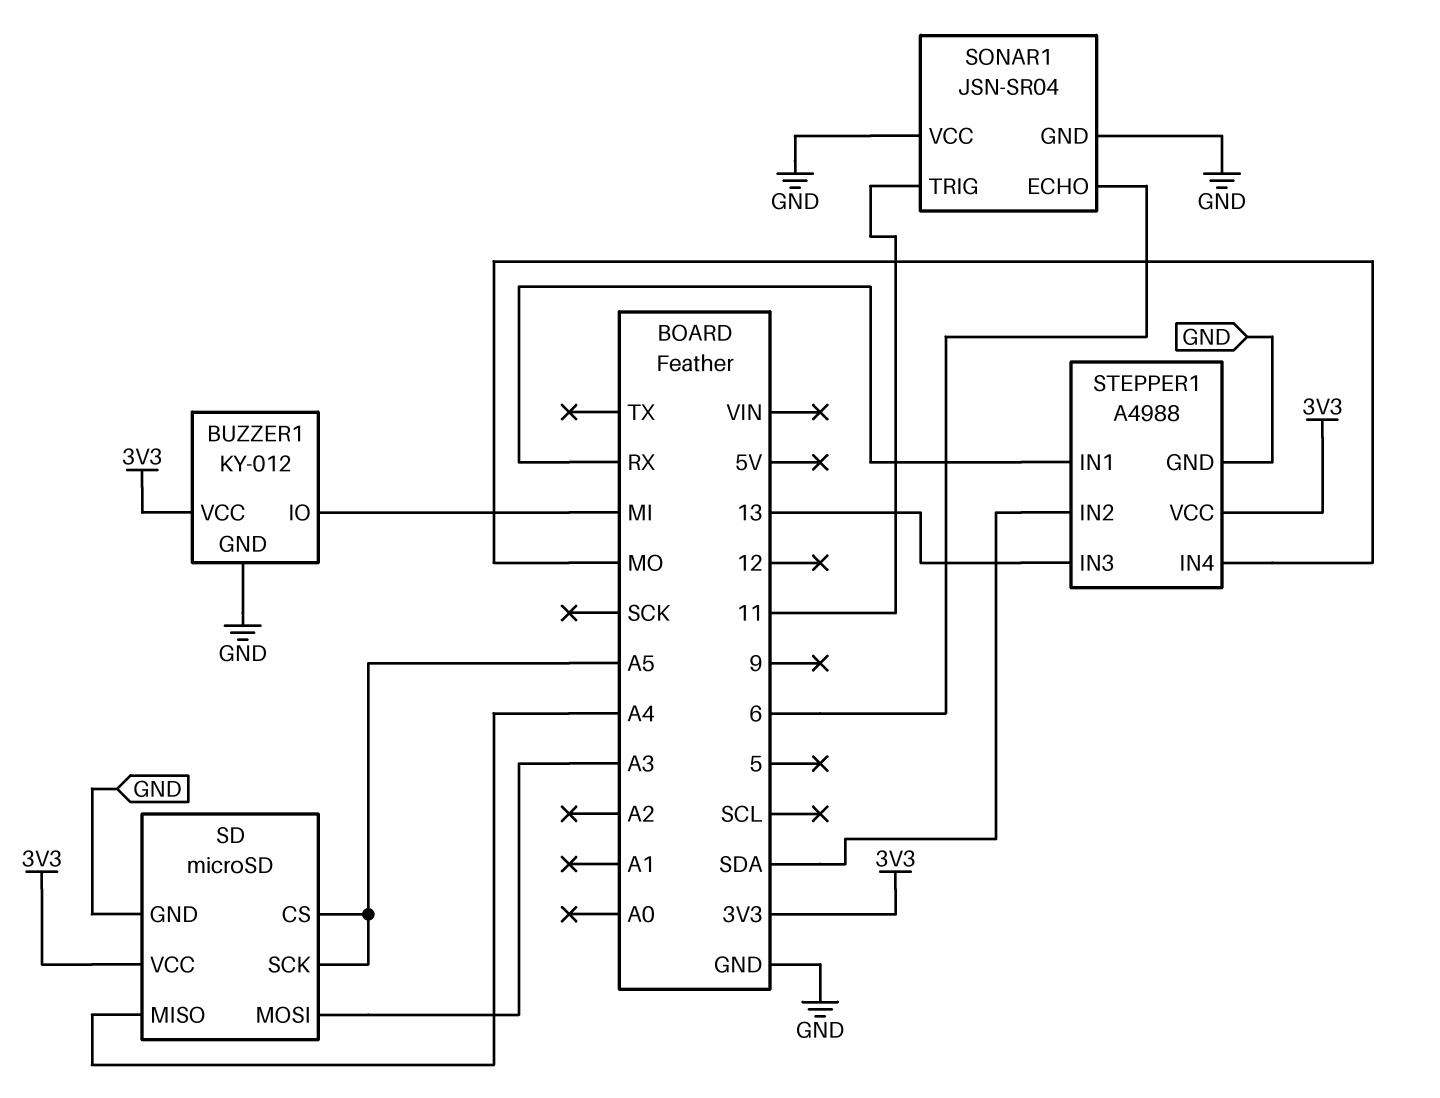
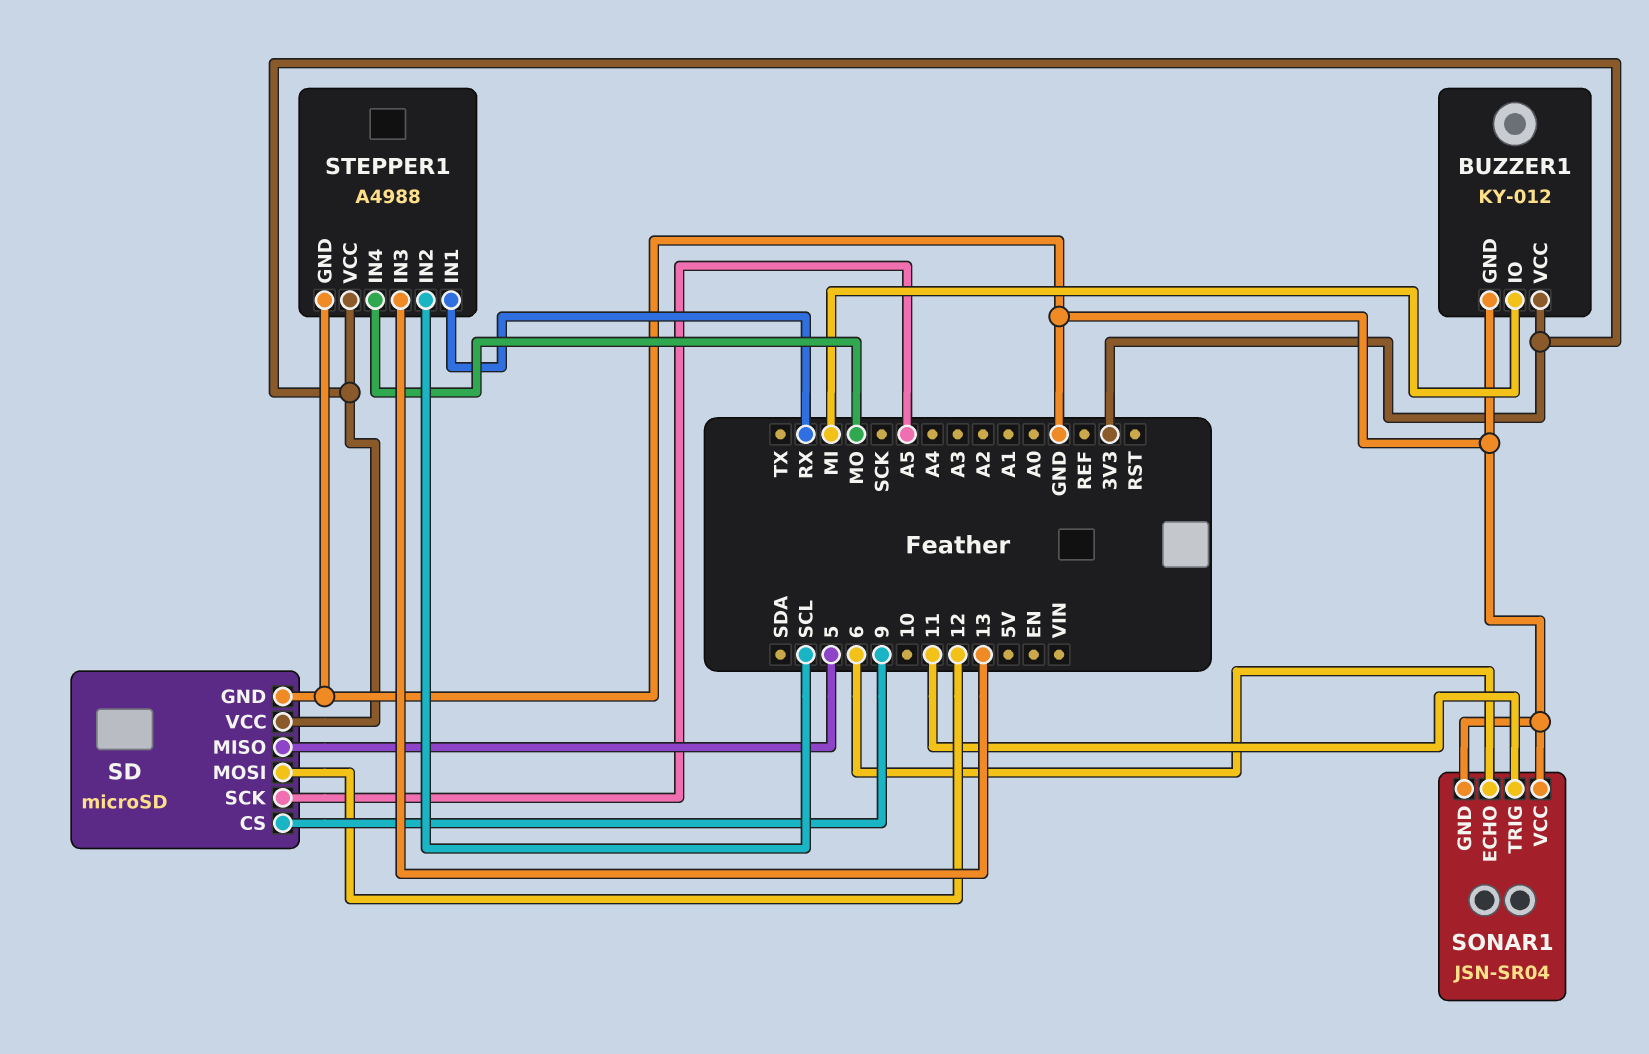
SD pin CS: A5 -> 9
SD pin MISO: A4 -> 5
SD pin MOSI: A3 -> 12
STEPPER1 pin IN2: SDA -> SCL

